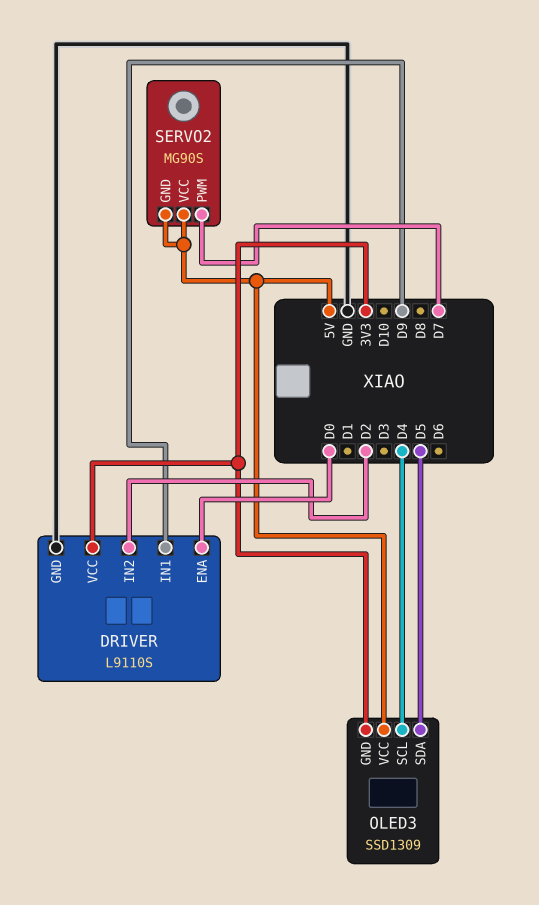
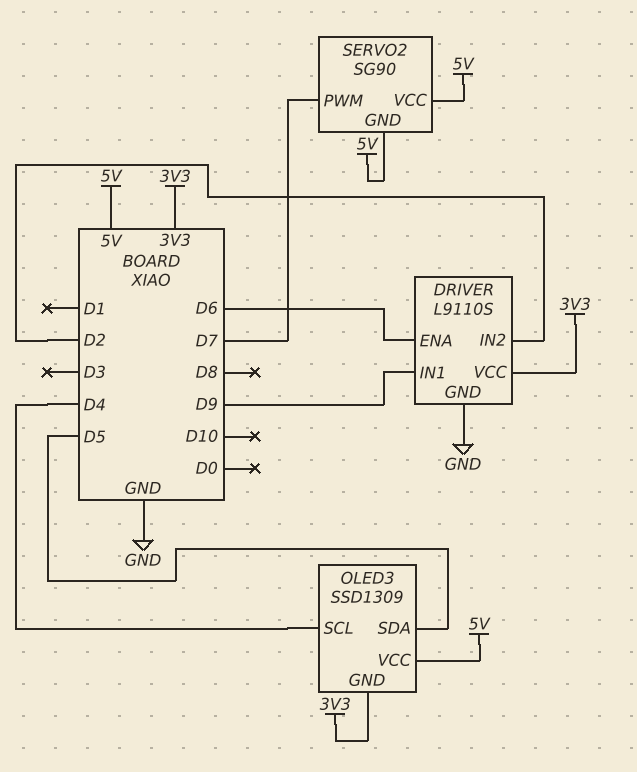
DRIVER pin ENA: D0 -> D6
SERVO2: MG90S -> SG90

